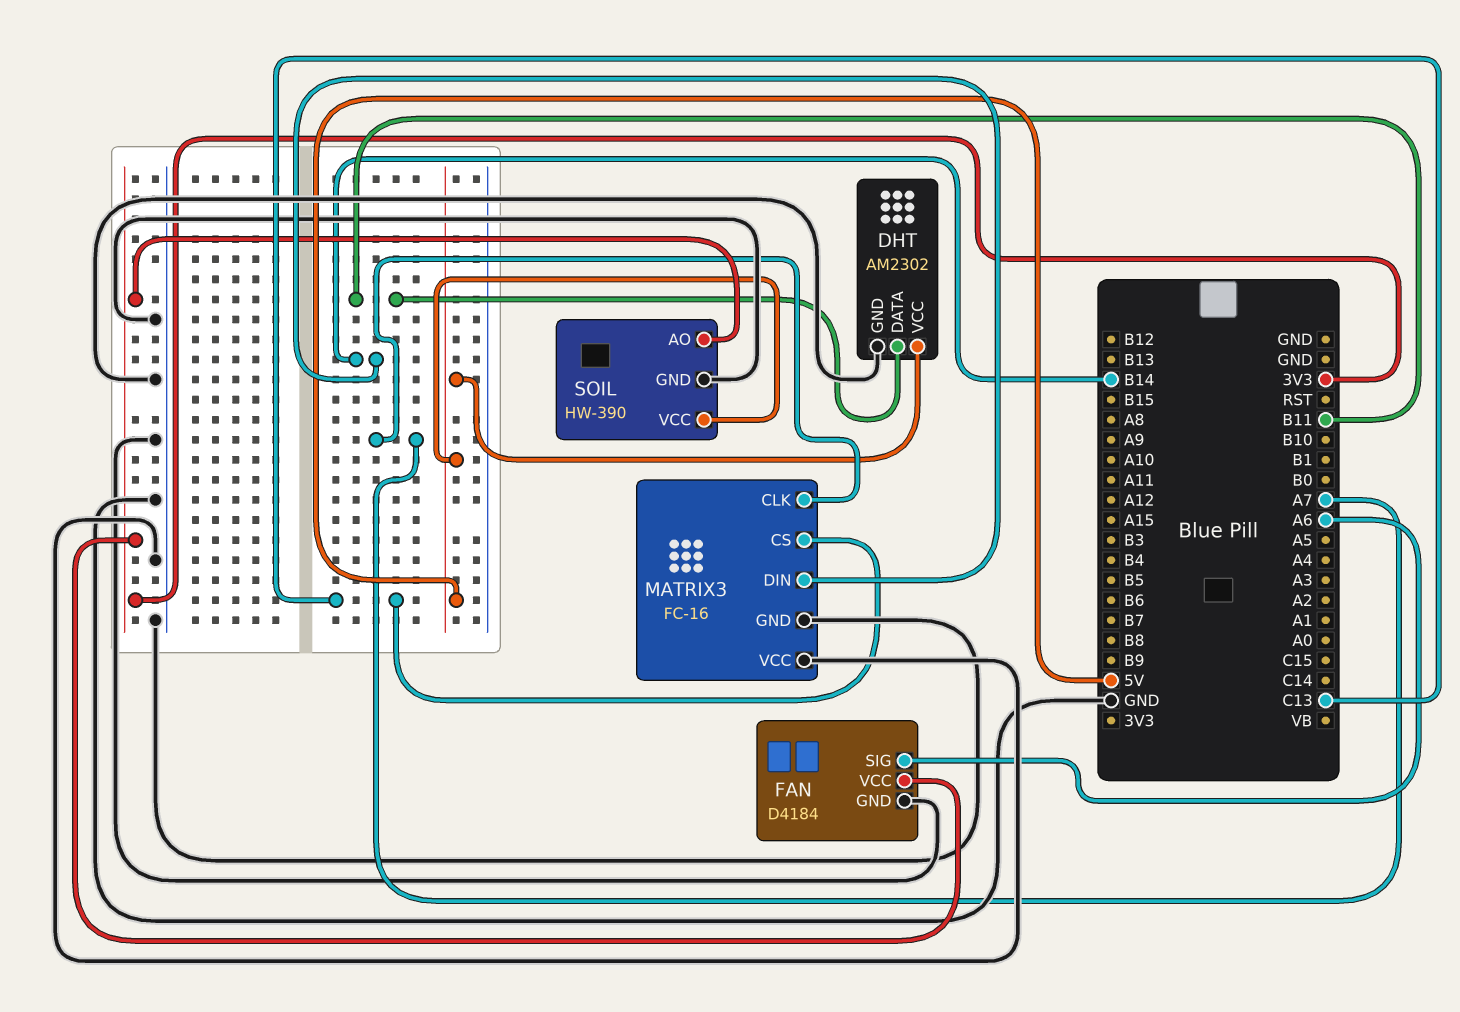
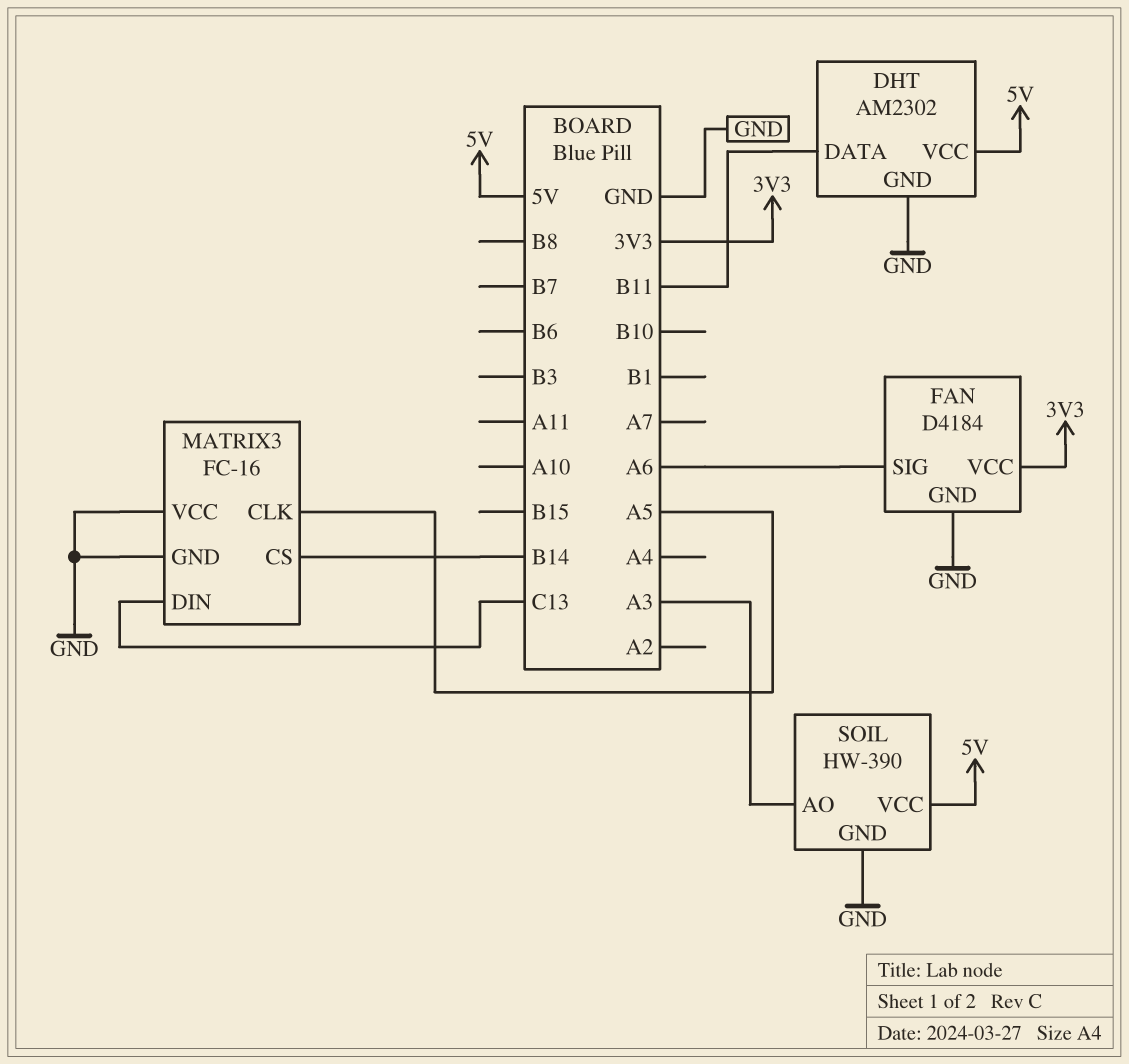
MATRIX3 pin CLK: A7 -> A5
MATRIX3 pin CS: C13 -> B14
MATRIX3 pin DIN: B14 -> C13
SOIL pin AO: 3V3 -> A3

